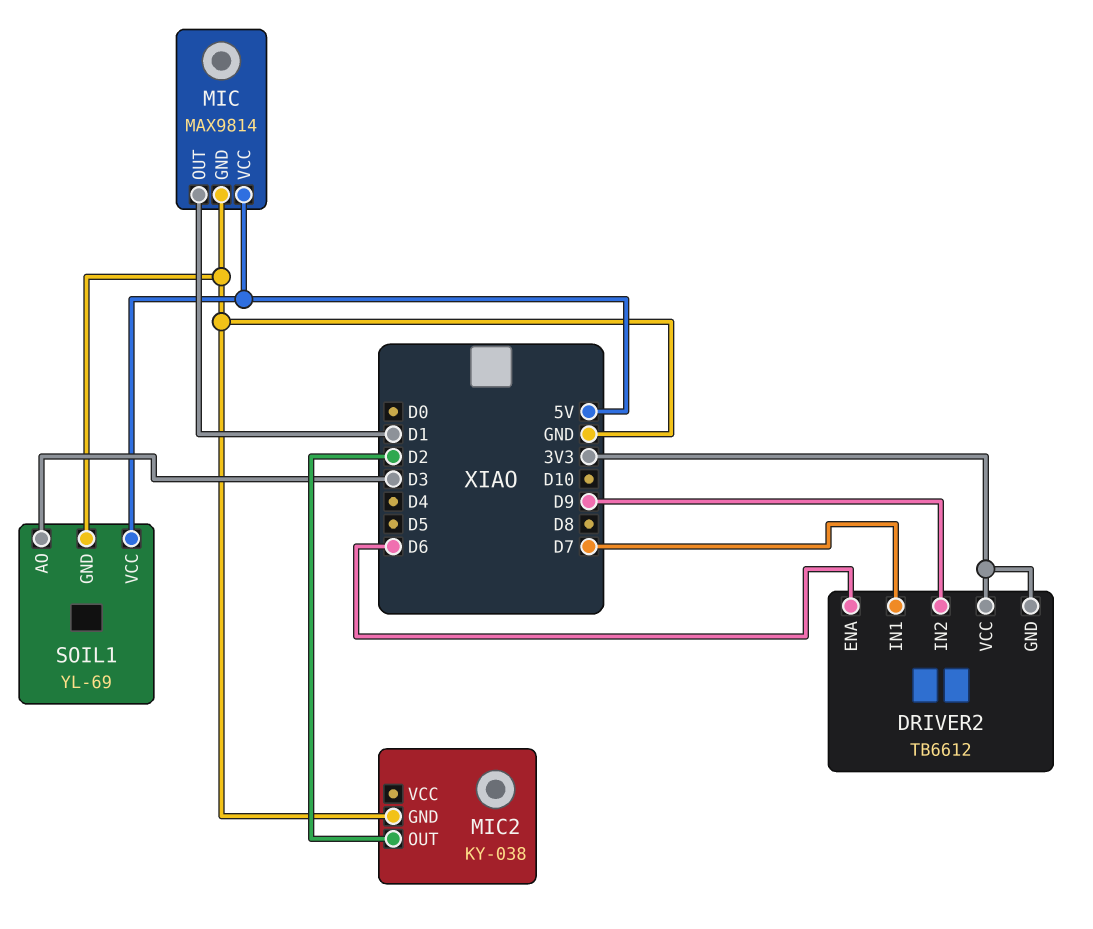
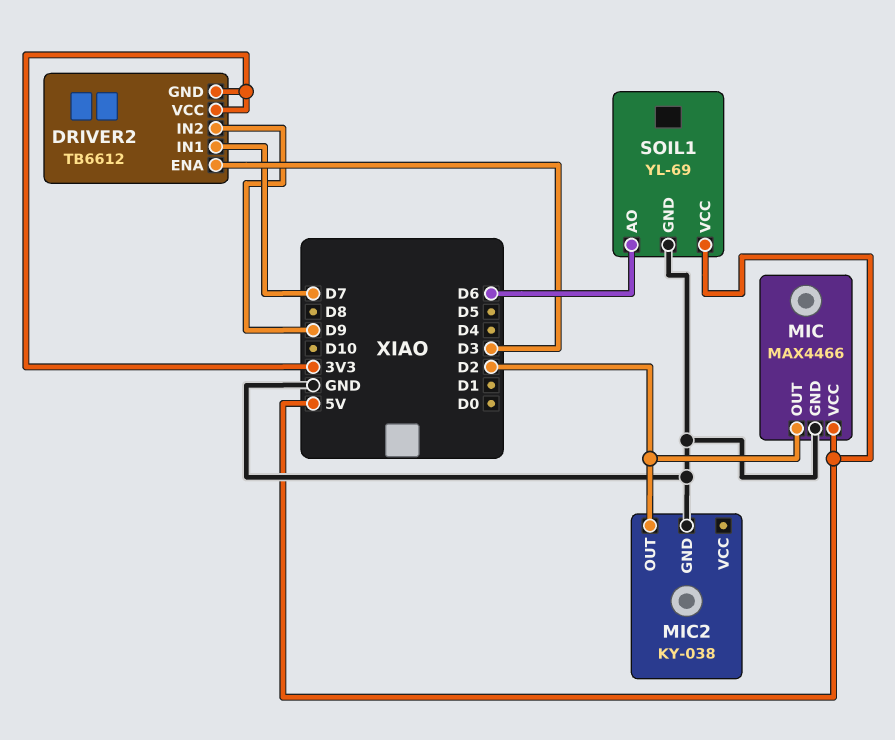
DRIVER2 pin ENA: D6 -> D3
MIC: MAX9814 -> MAX4466
MIC pin OUT: D1 -> D2
SOIL1 pin AO: D3 -> D6

